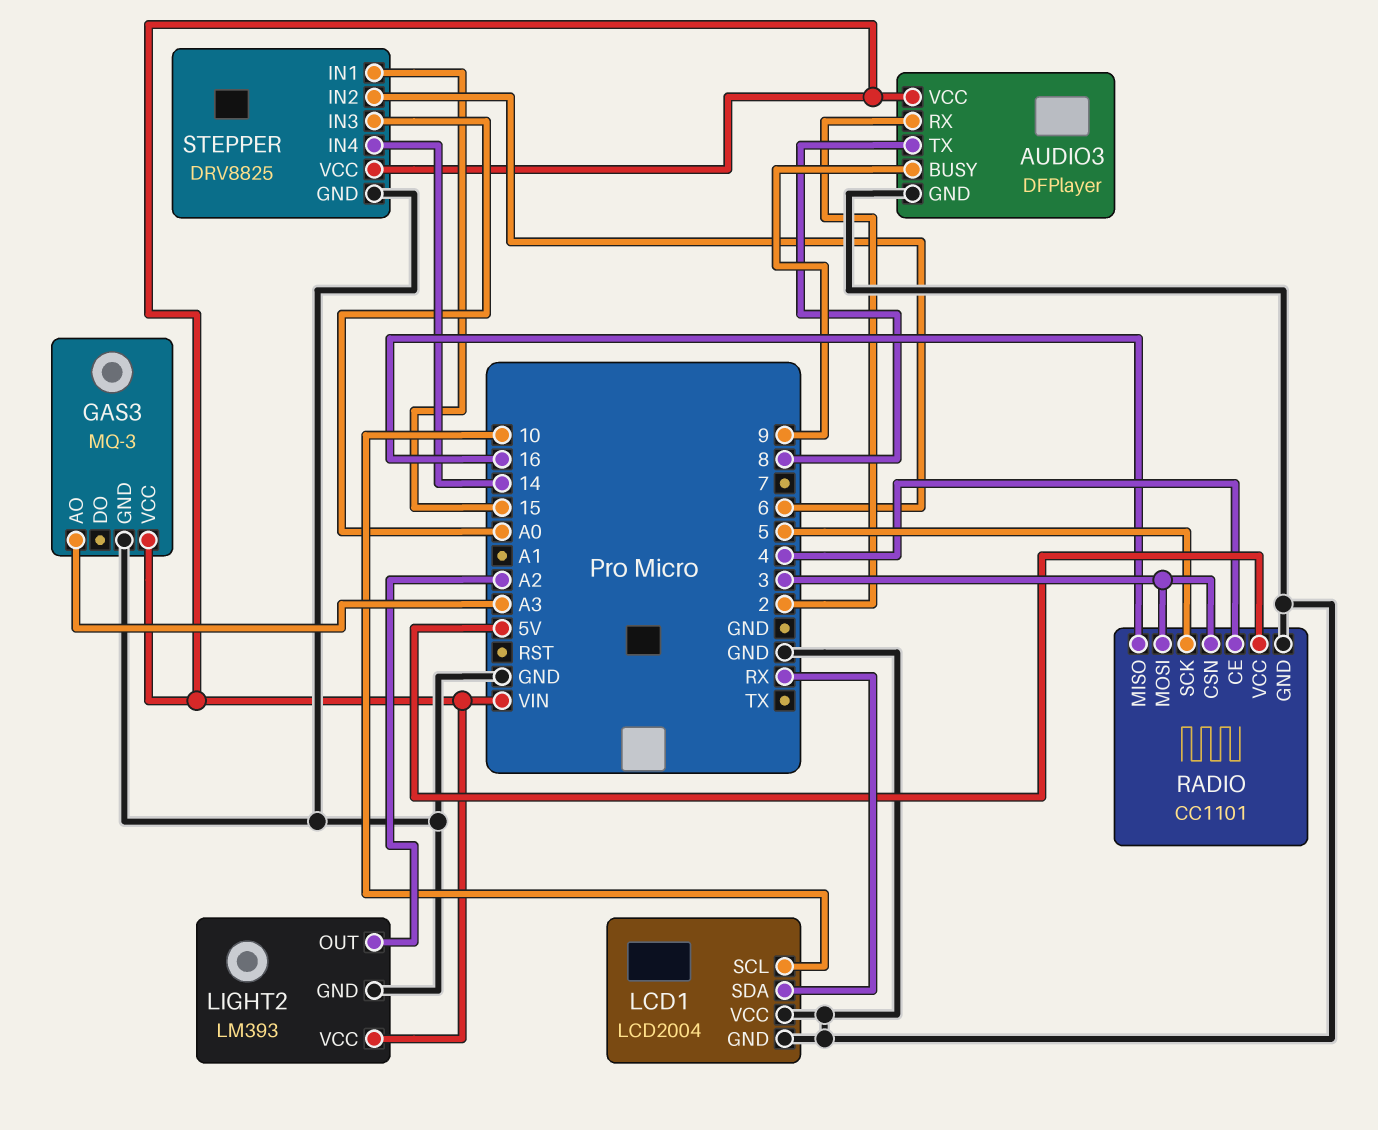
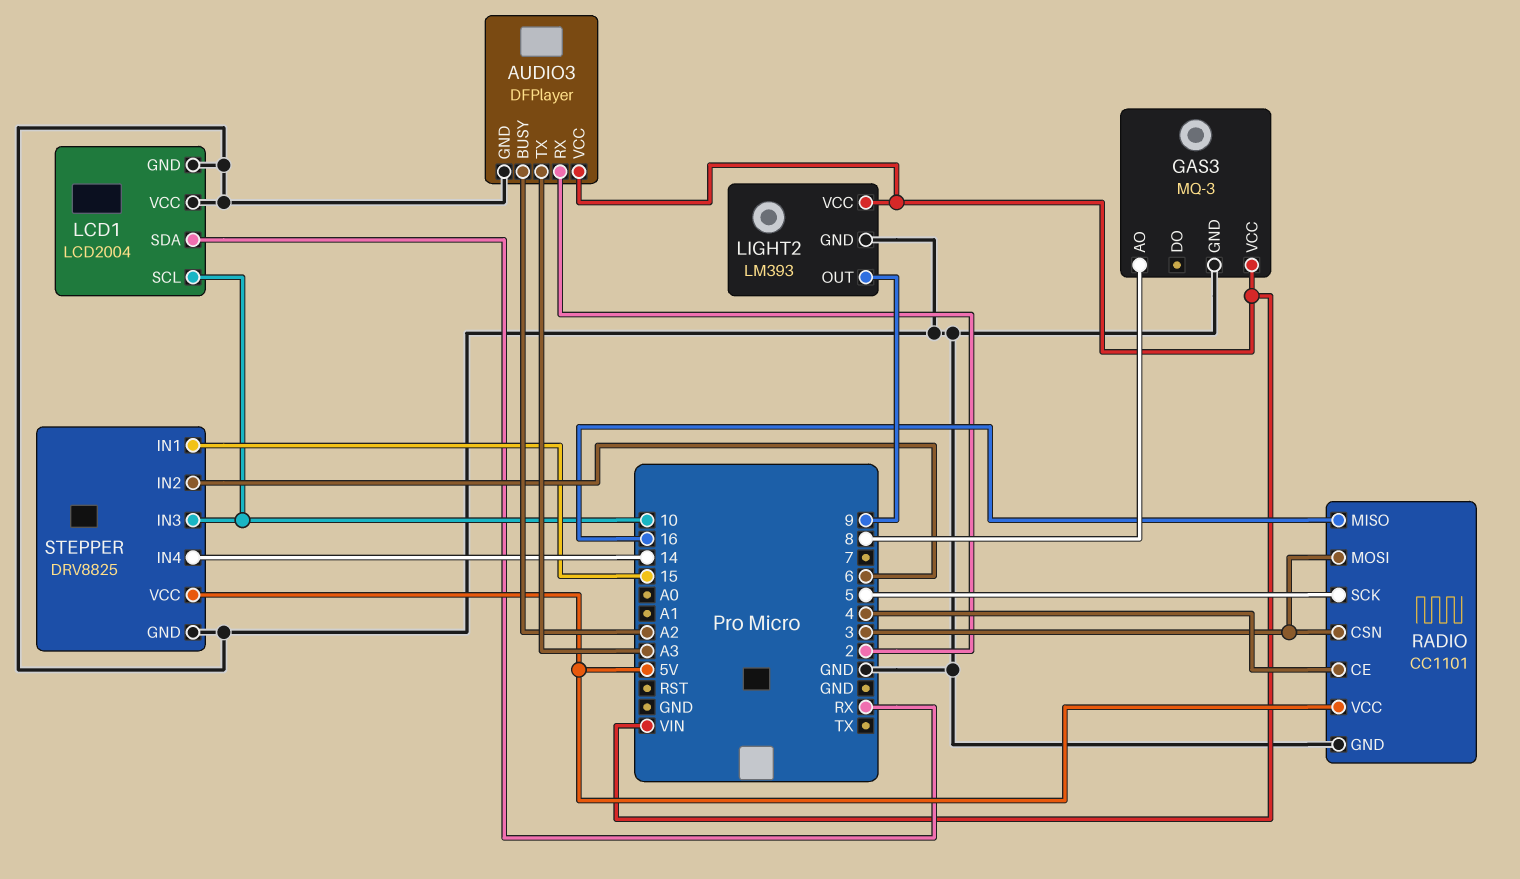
AUDIO3 pin BUSY: 9 -> A2
AUDIO3 pin TX: 8 -> A3
GAS3 pin AO: A3 -> 8
LIGHT2 pin OUT: A2 -> 9
STEPPER pin IN3: A0 -> 10
STEPPER pin VCC: VIN -> 5V

